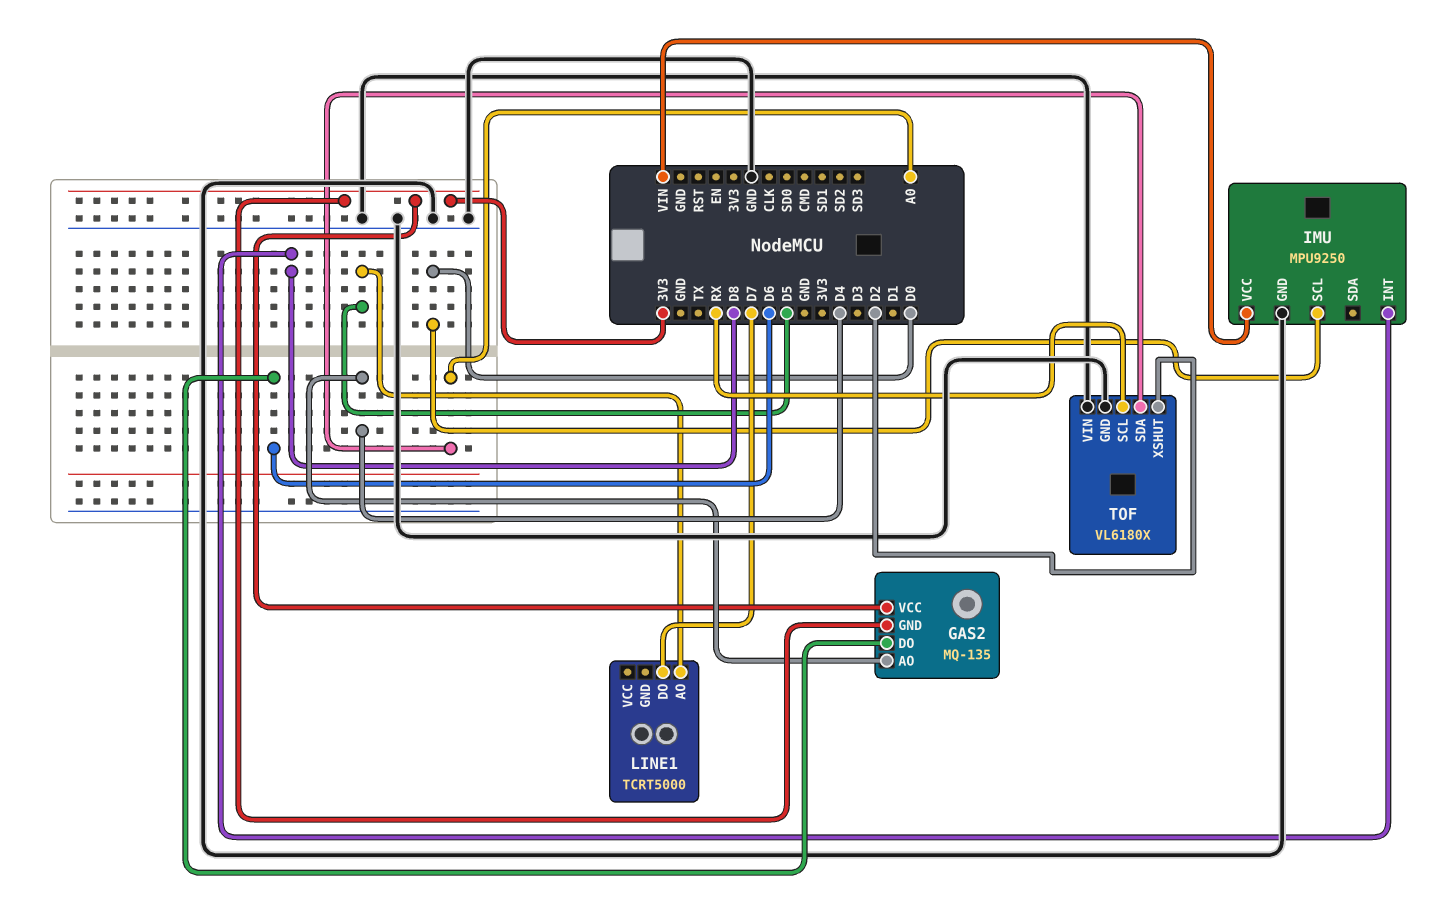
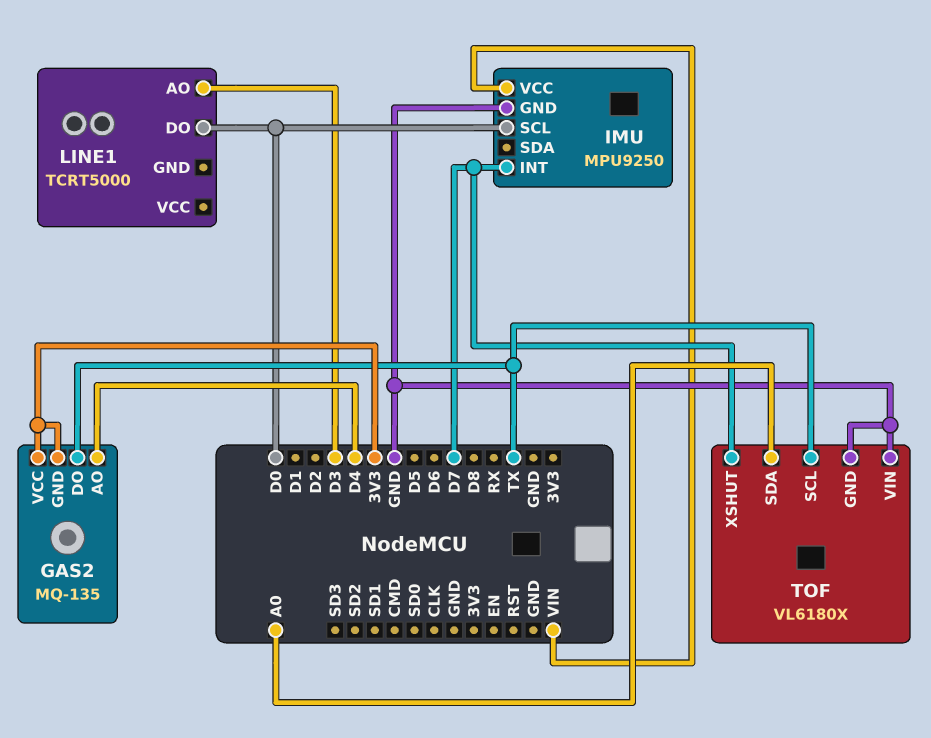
GAS2 pin DO: D6 -> TX
IMU pin INT: D8 -> D7
LINE1 pin AO: D5 -> D3
LINE1 pin DO: D7 -> D0
TOF pin SCL: RX -> TX
TOF pin XSHUT: D2 -> D7

